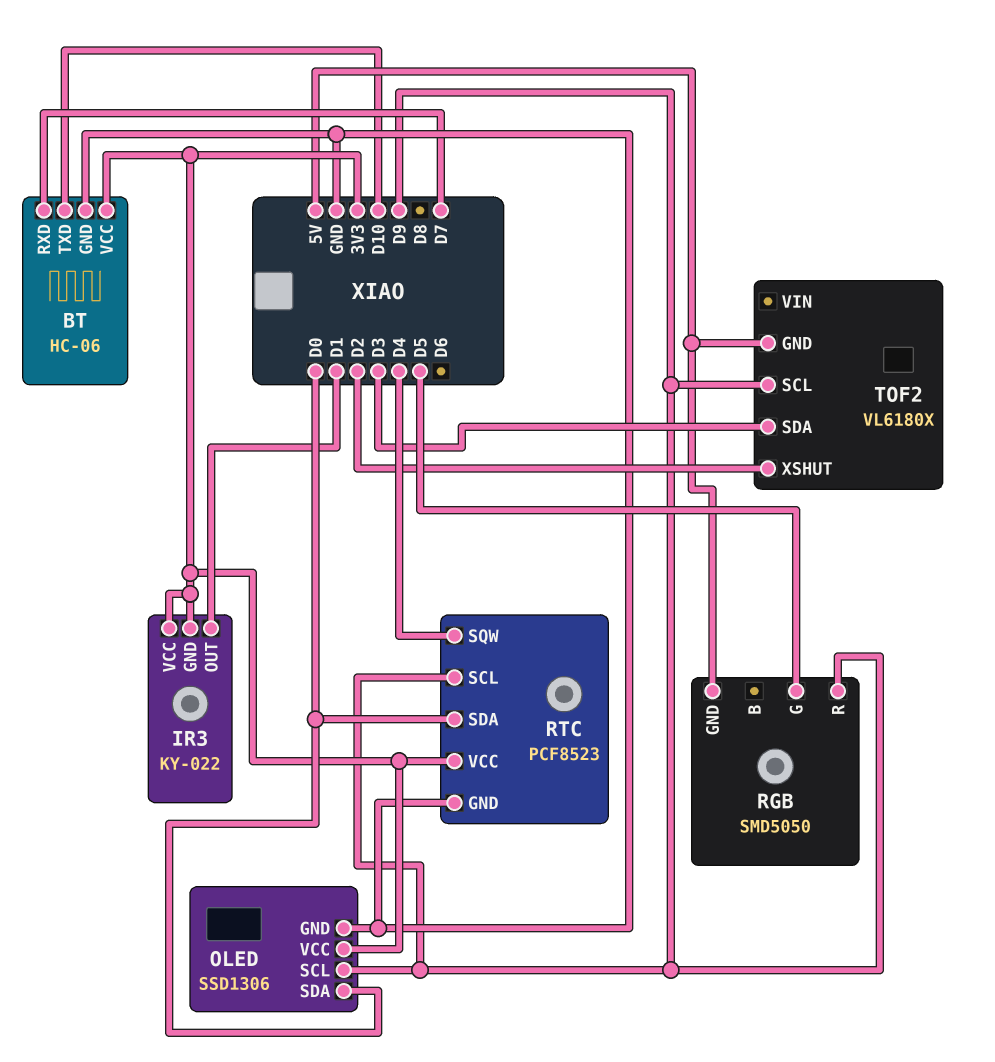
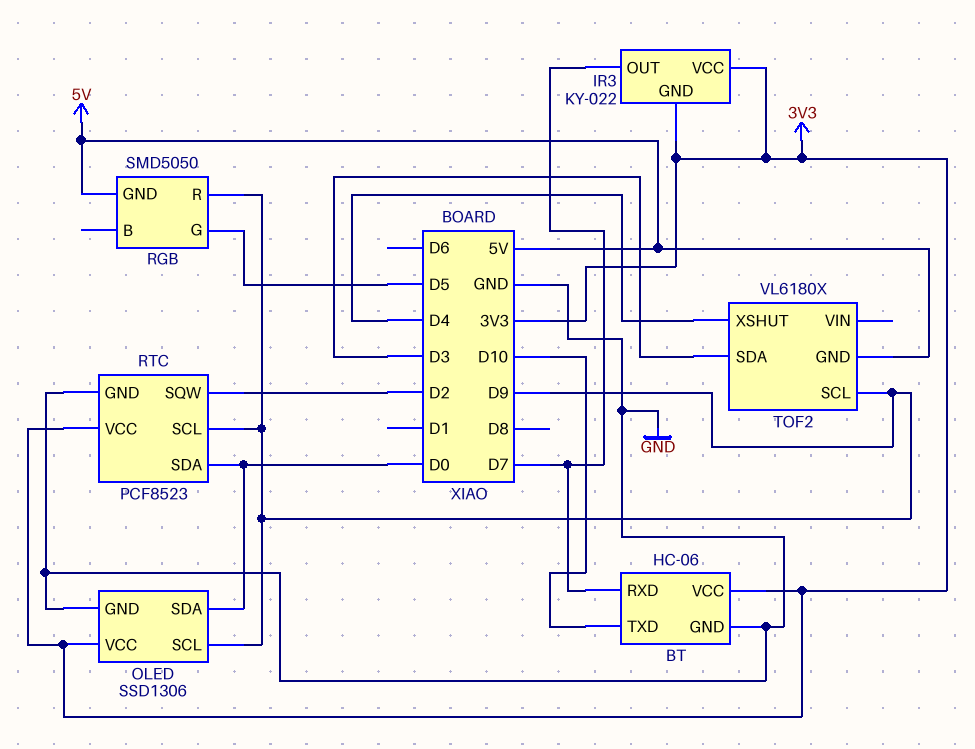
IR3 pin OUT: D1 -> D7
RTC pin SQW: D4 -> D2
TOF2 pin XSHUT: D2 -> D4

